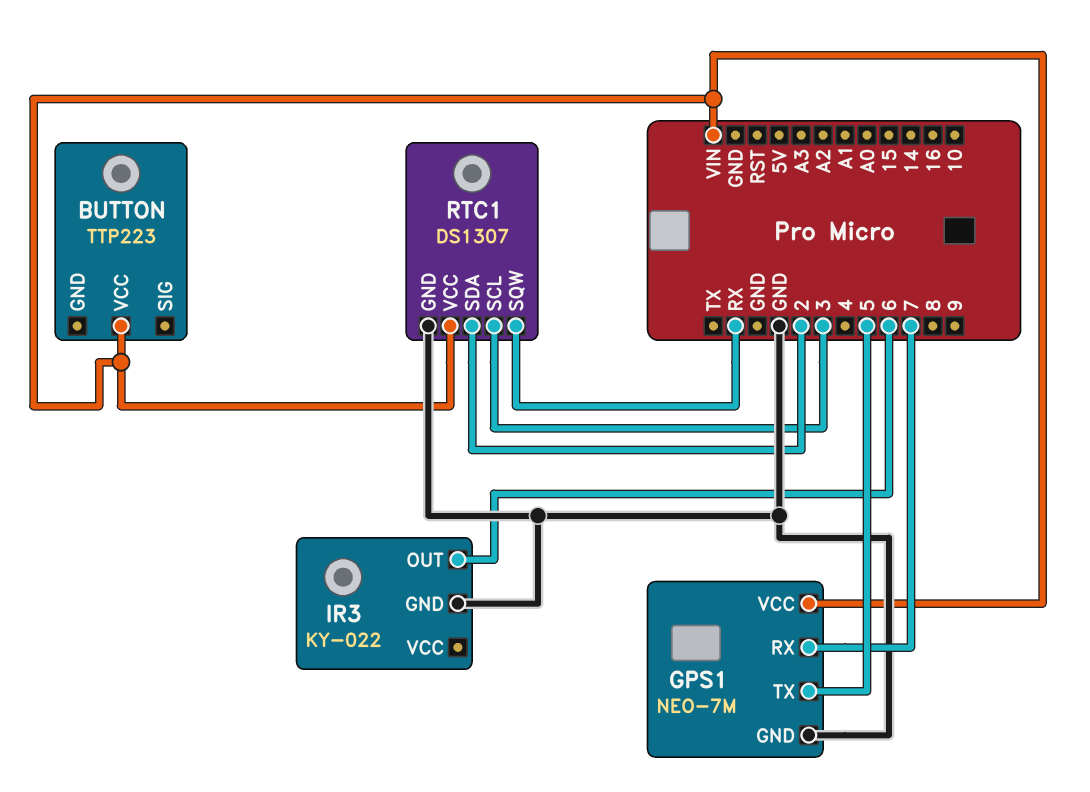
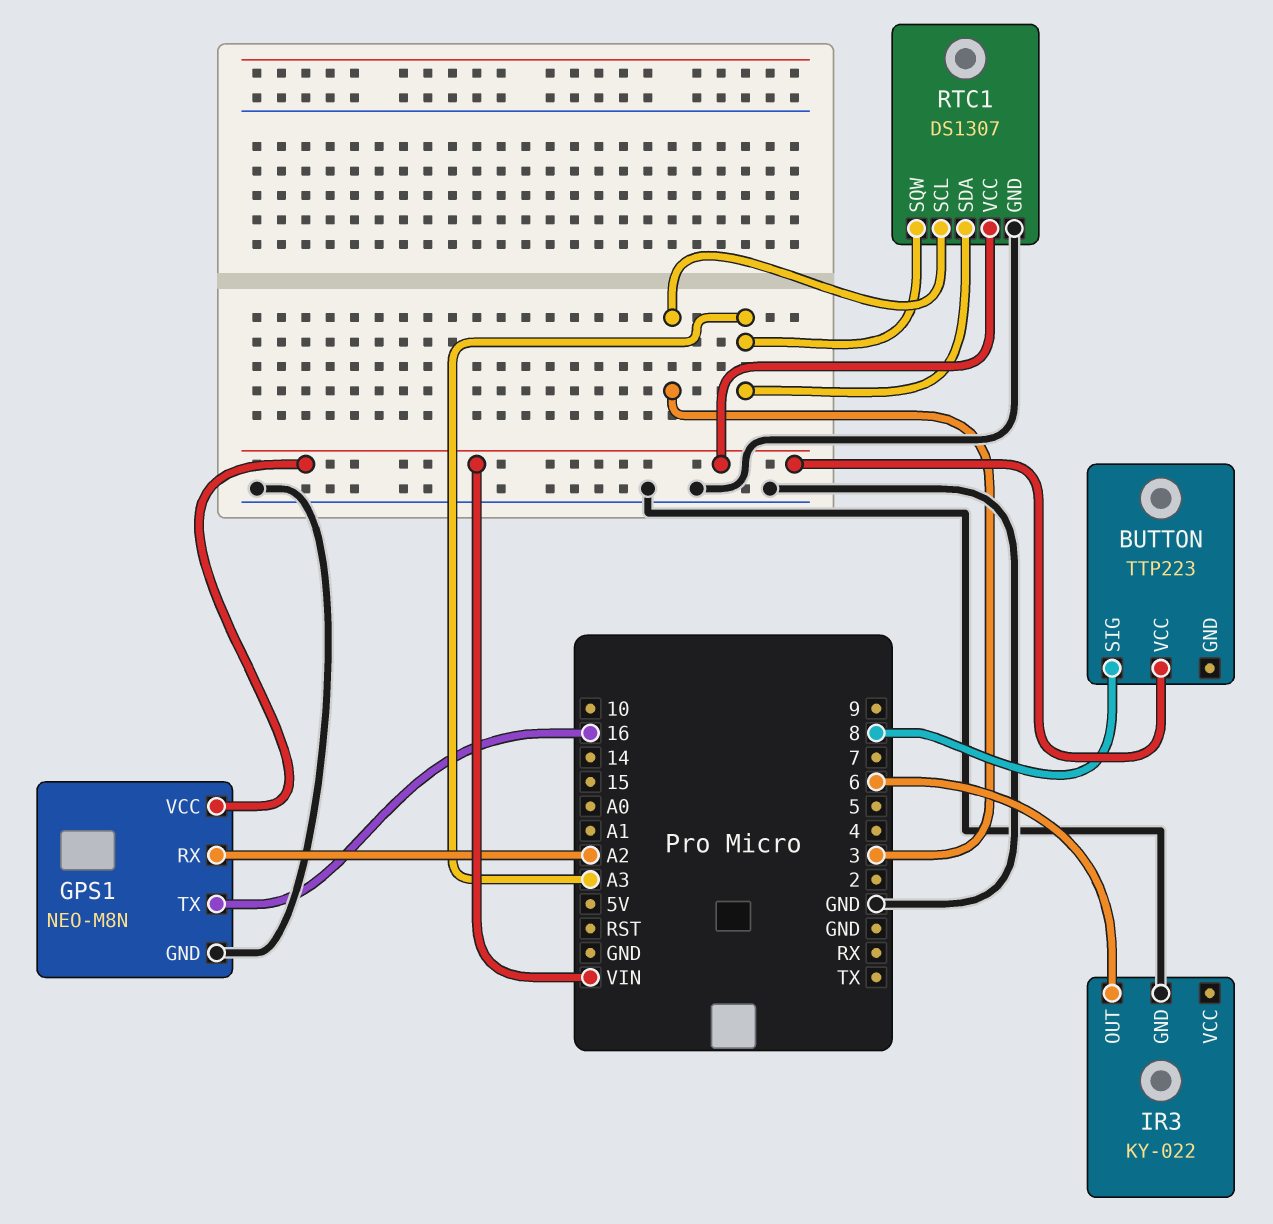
BUTTON pin SIG: none -> 8
GPS1: NEO-7M -> NEO-M8N
GPS1 pin RX: 7 -> A2
GPS1 pin TX: 5 -> 16
RTC1 pin SDA: 2 -> A3
RTC1 pin SQW: RX -> A3

